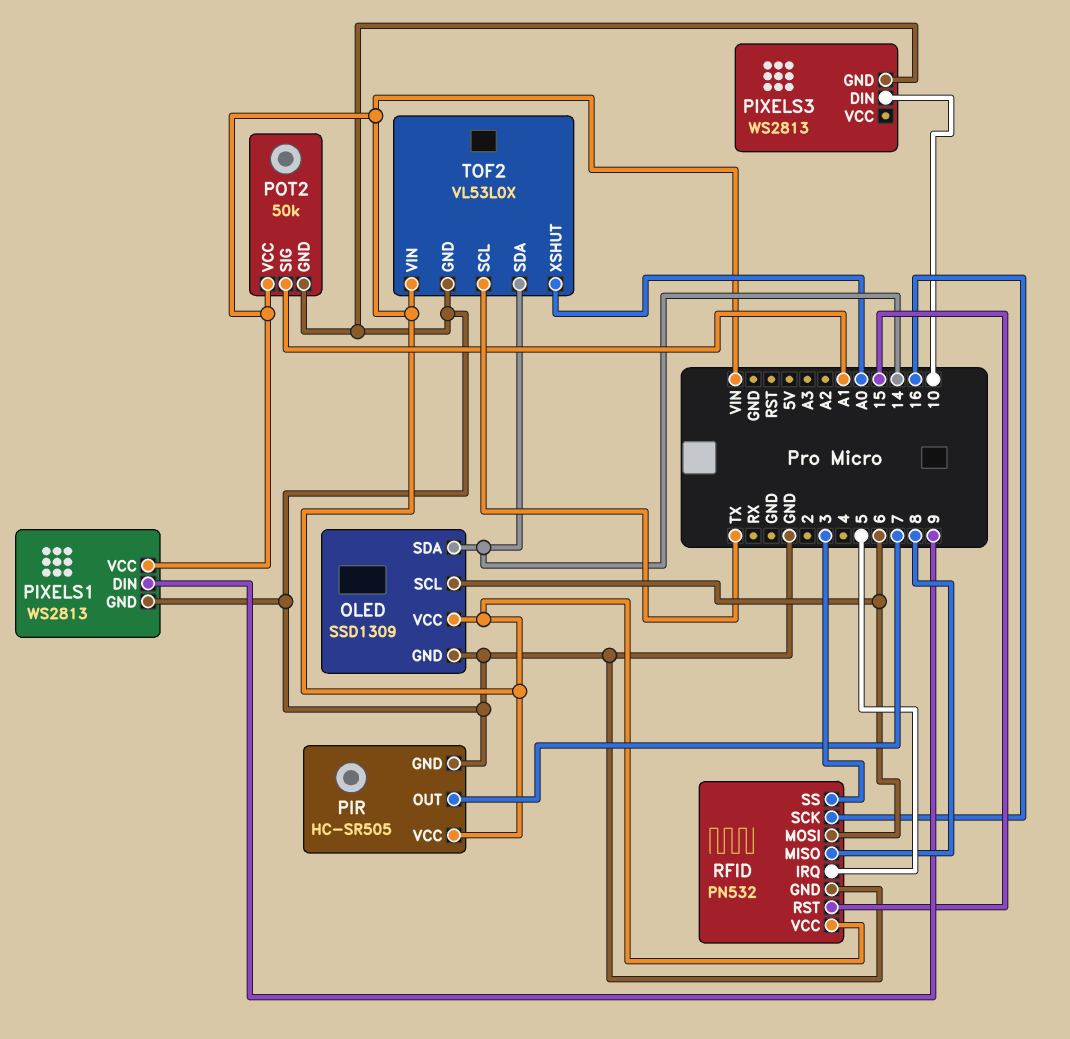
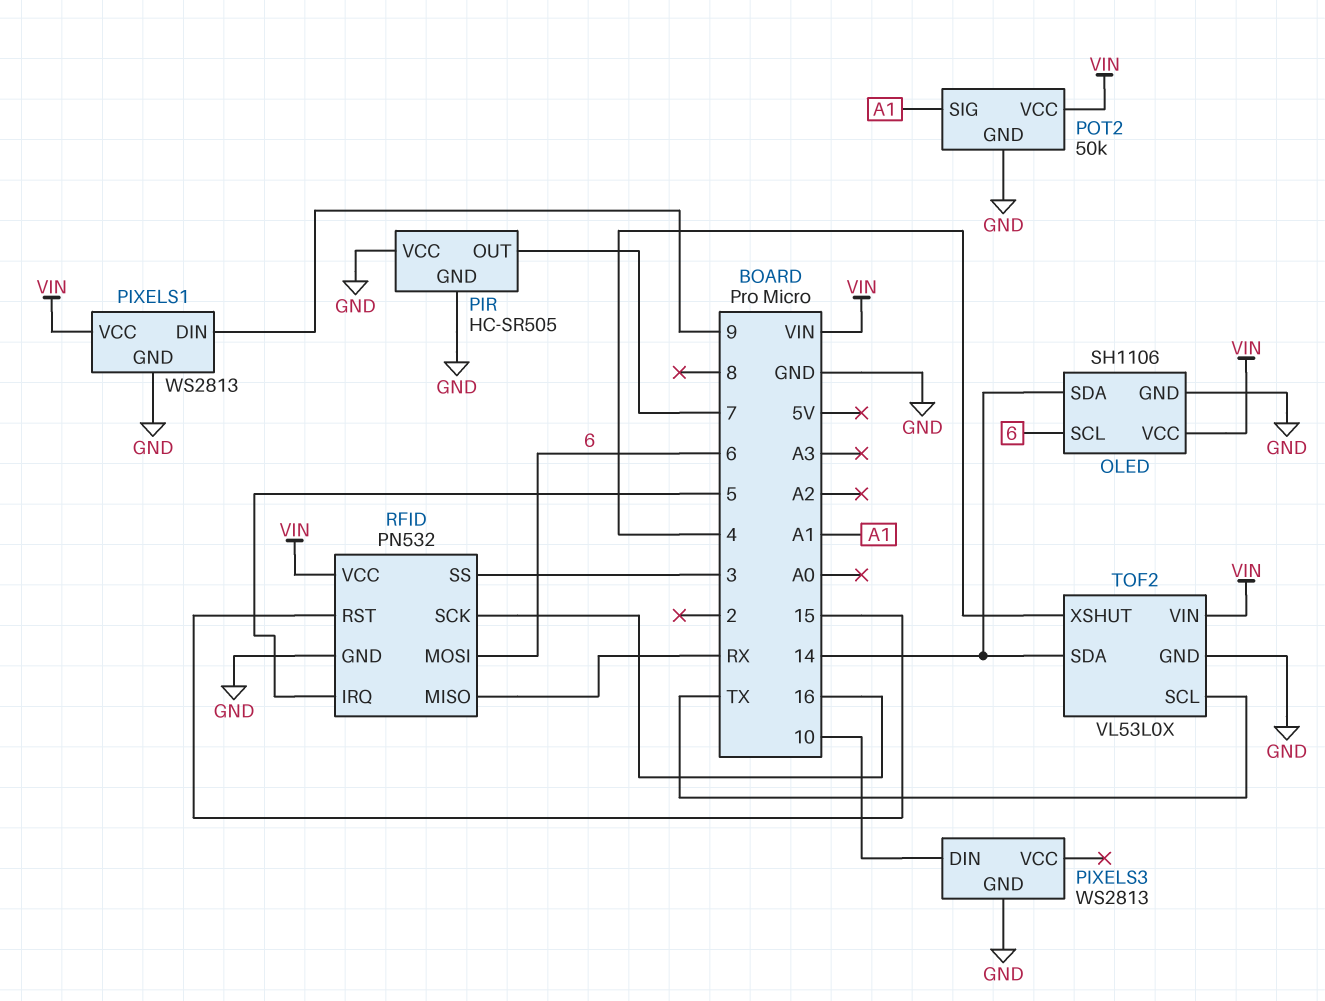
OLED: SSD1309 -> SH1106
PIR pin VCC: VIN -> GND
RFID pin MISO: 8 -> RX
TOF2 pin XSHUT: A0 -> 4

